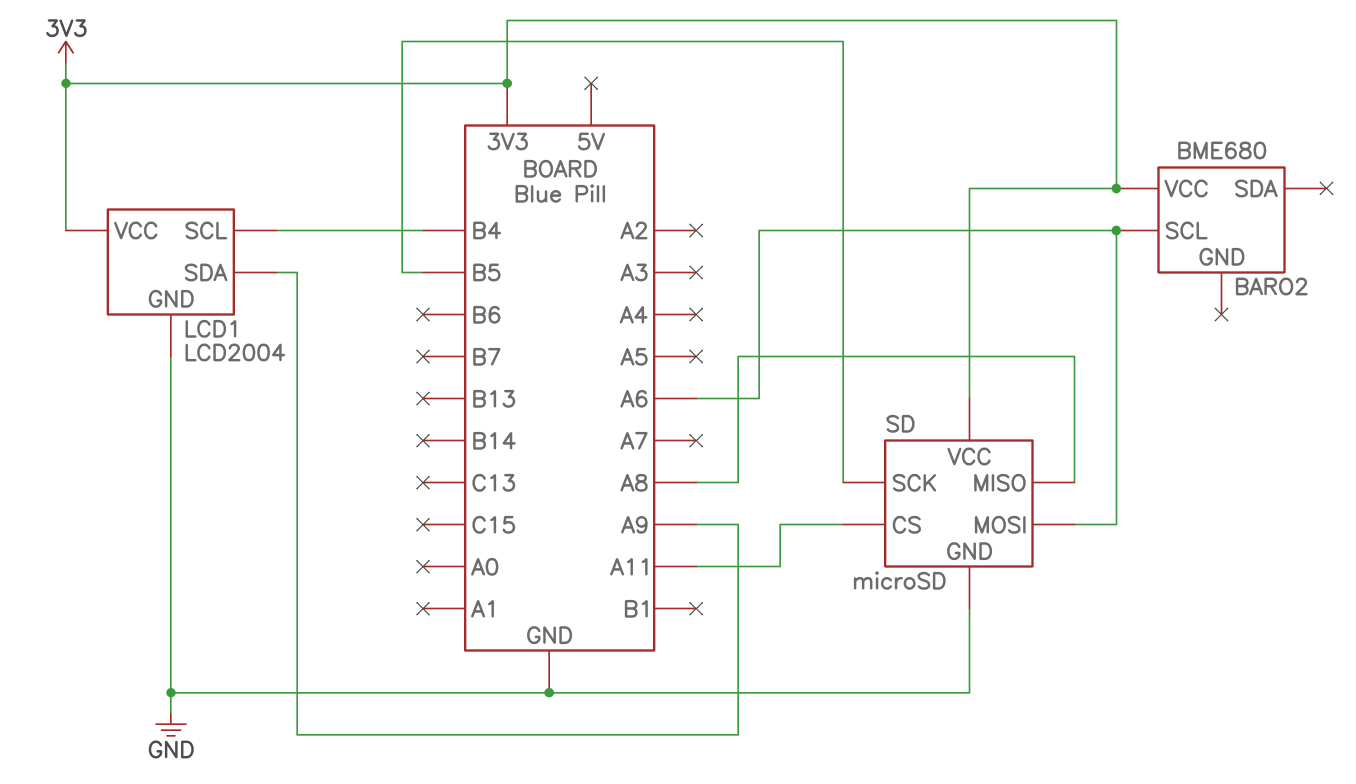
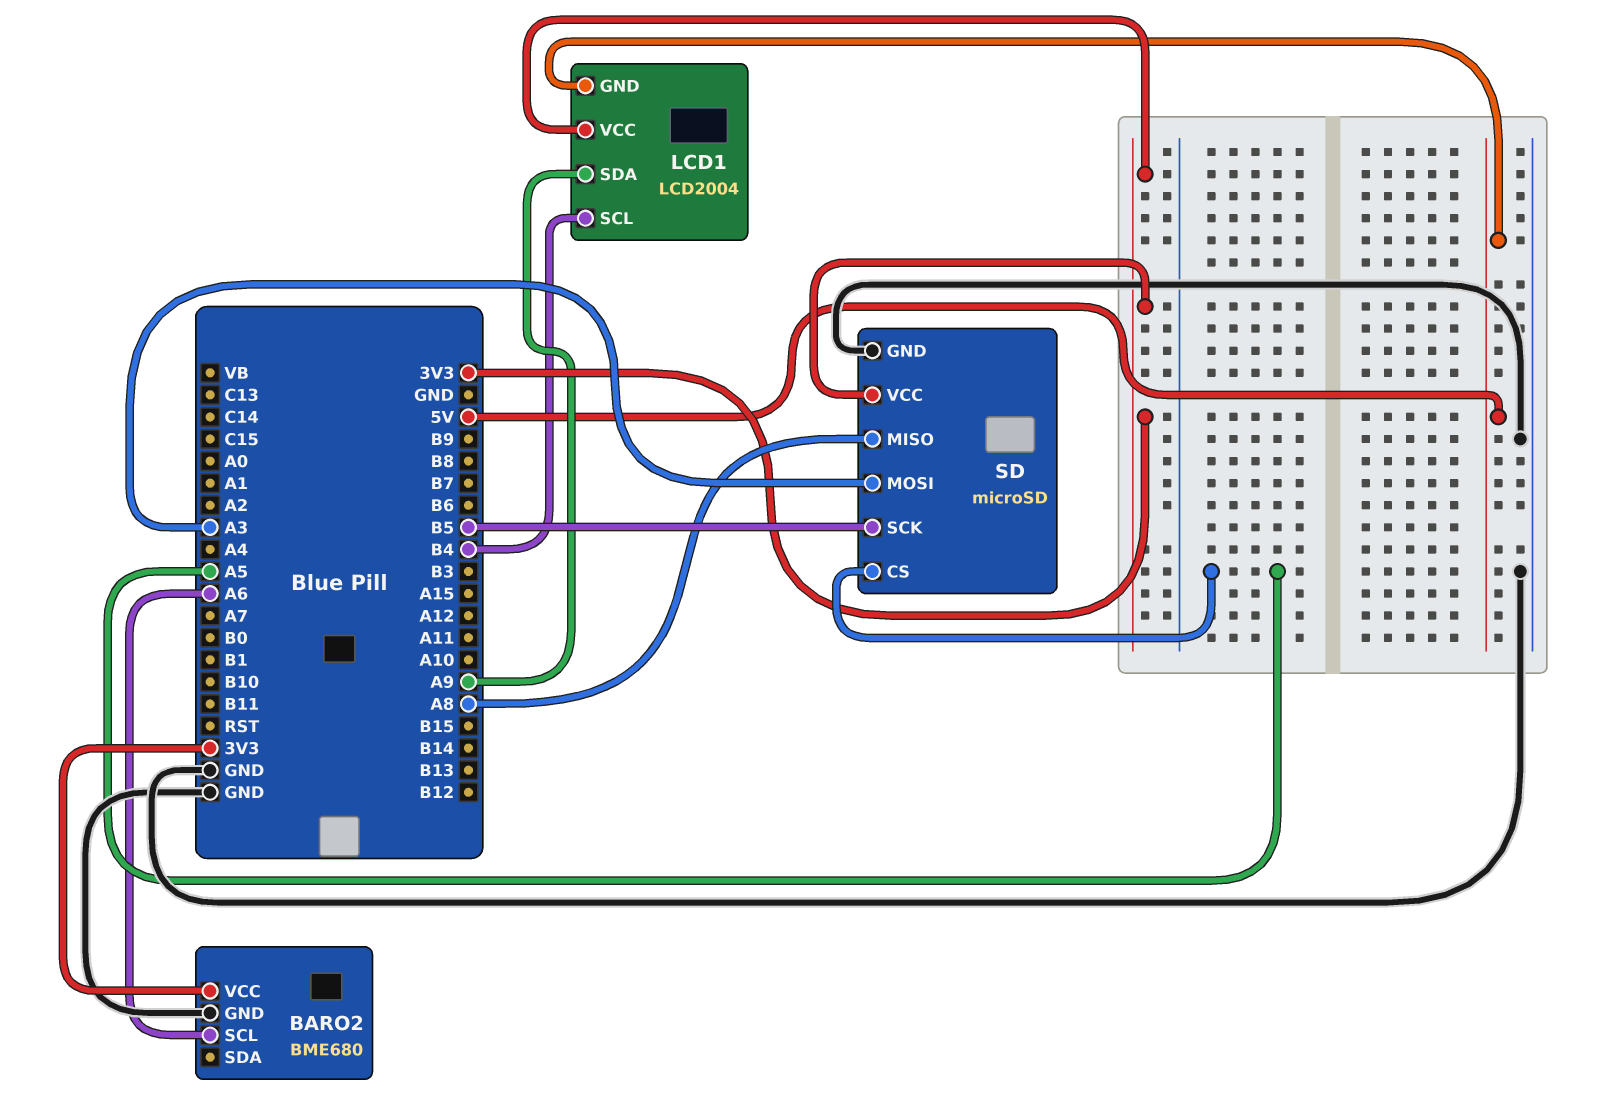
BARO2 pin GND: none -> GND
LCD1 pin GND: GND -> 5V
SD pin CS: A11 -> A5
SD pin MOSI: A6 -> A3

